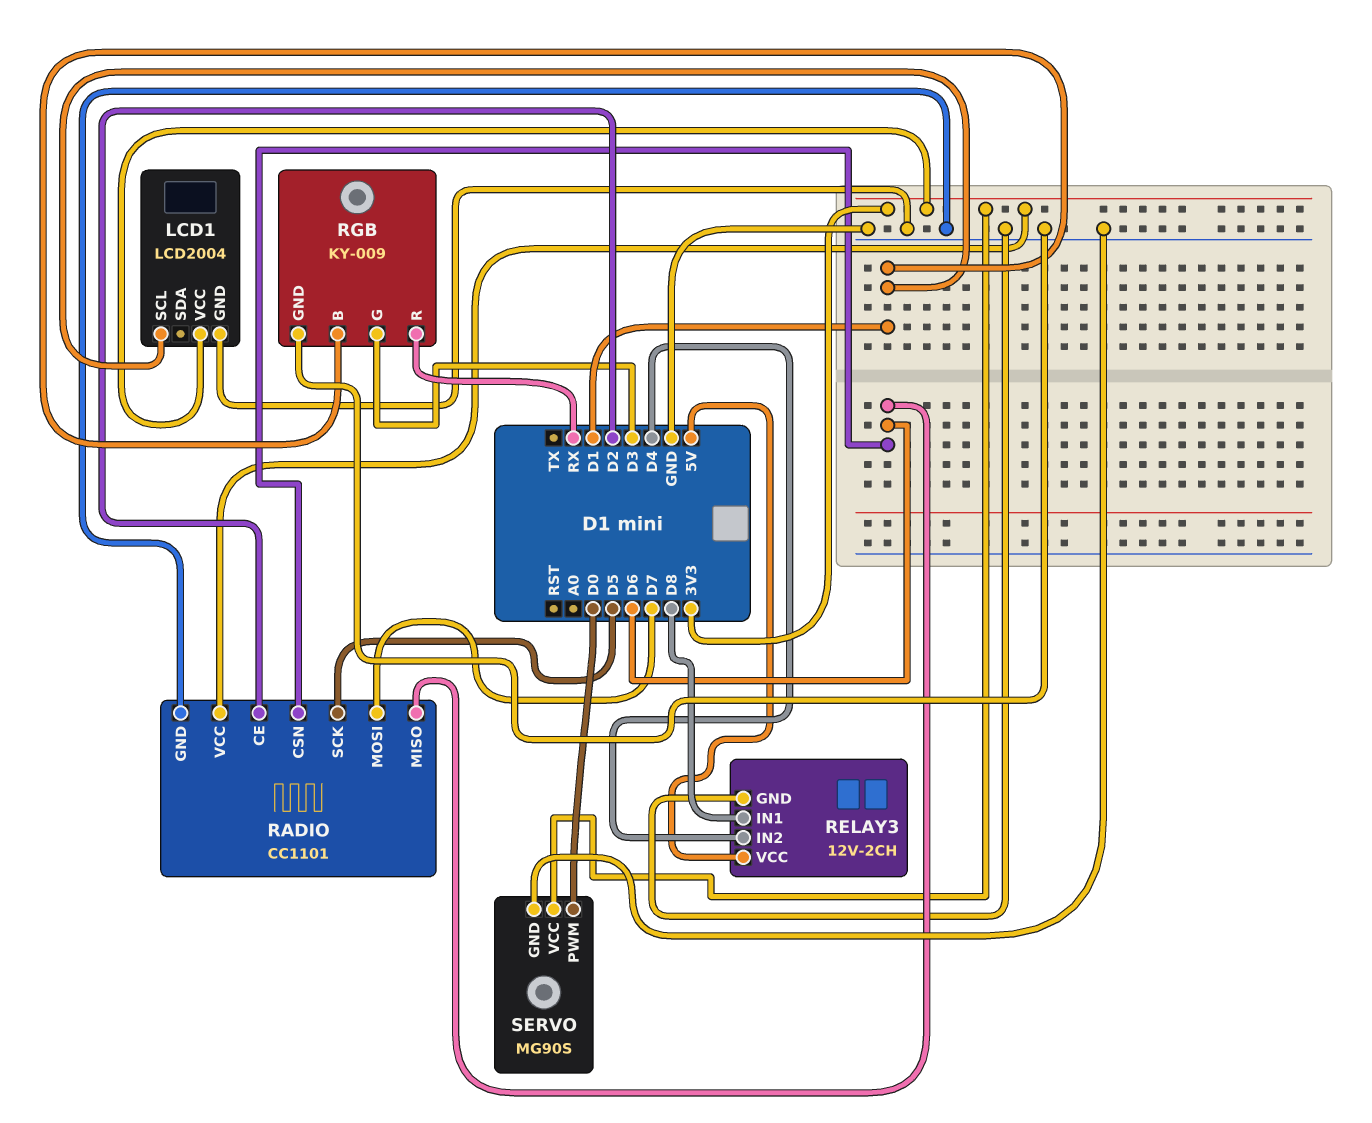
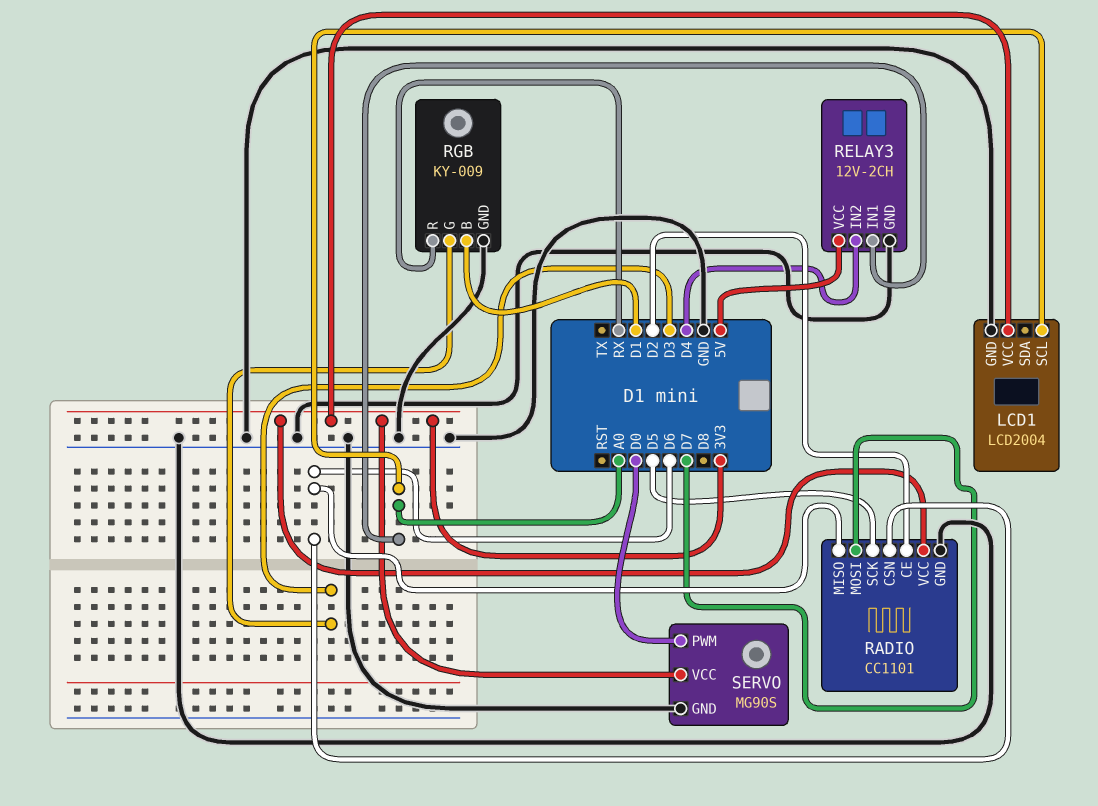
LCD1 pin SCL: D1 -> A0
RELAY3 pin IN1: D8 -> A0

